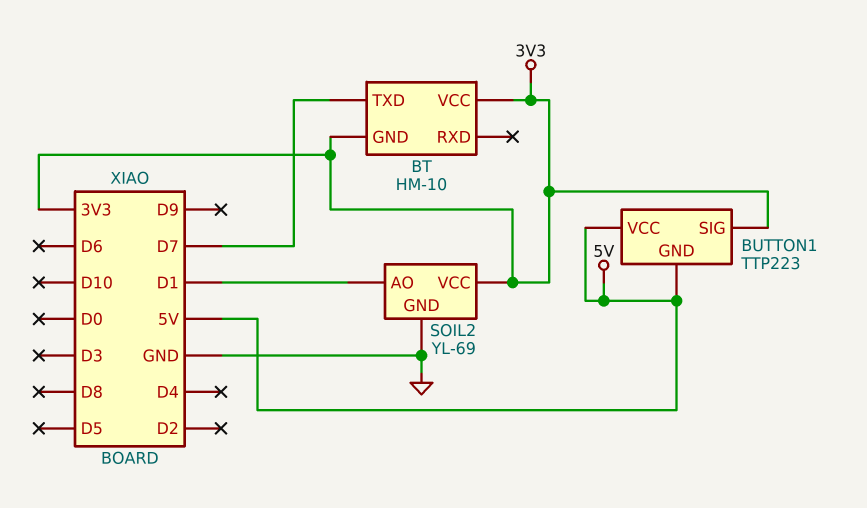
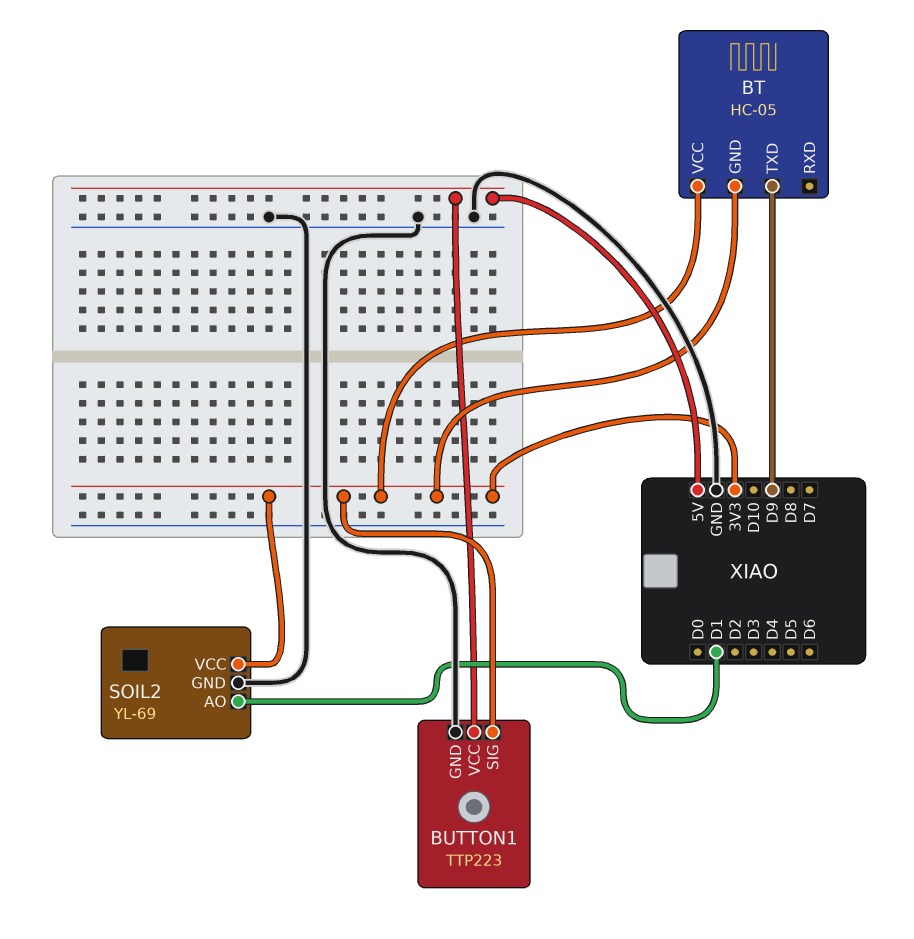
BT: HM-10 -> HC-05
BT pin TXD: D7 -> D9
BUTTON1 pin GND: 5V -> GND

